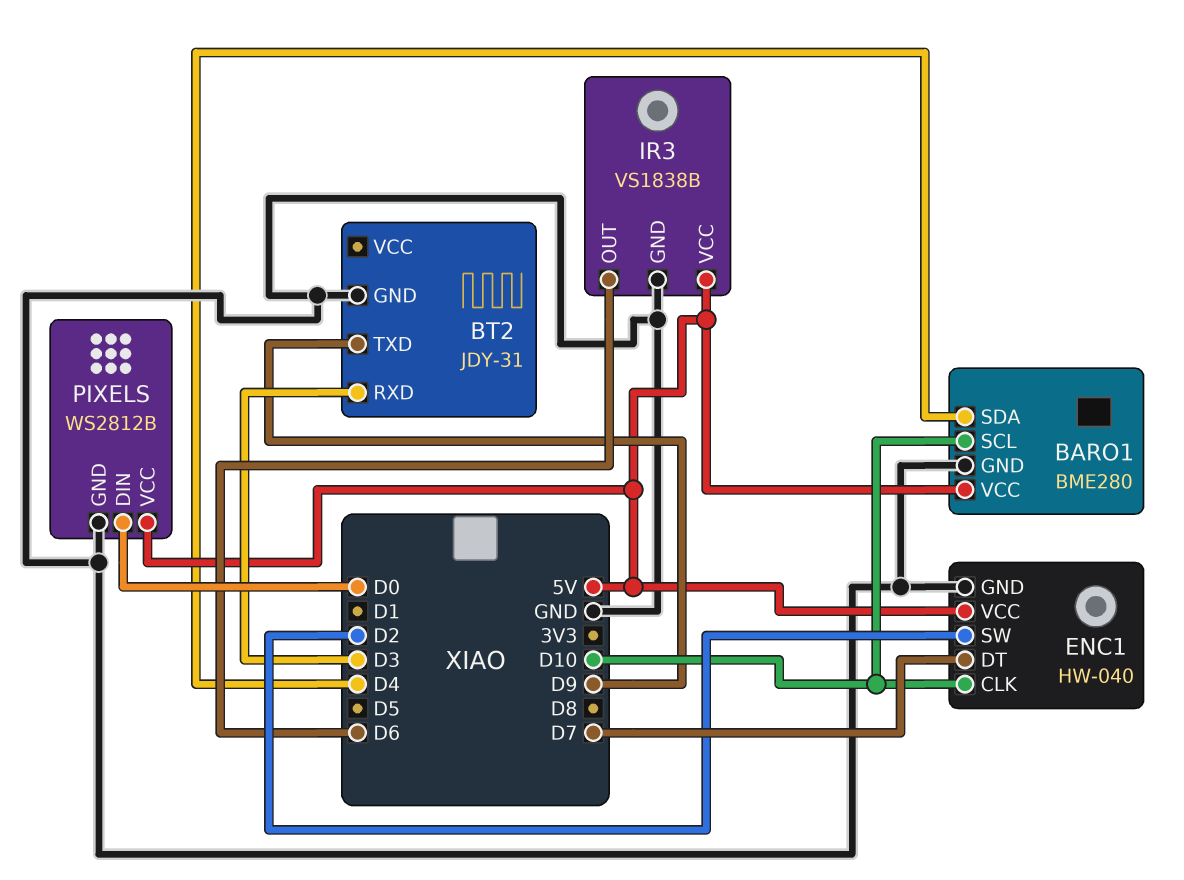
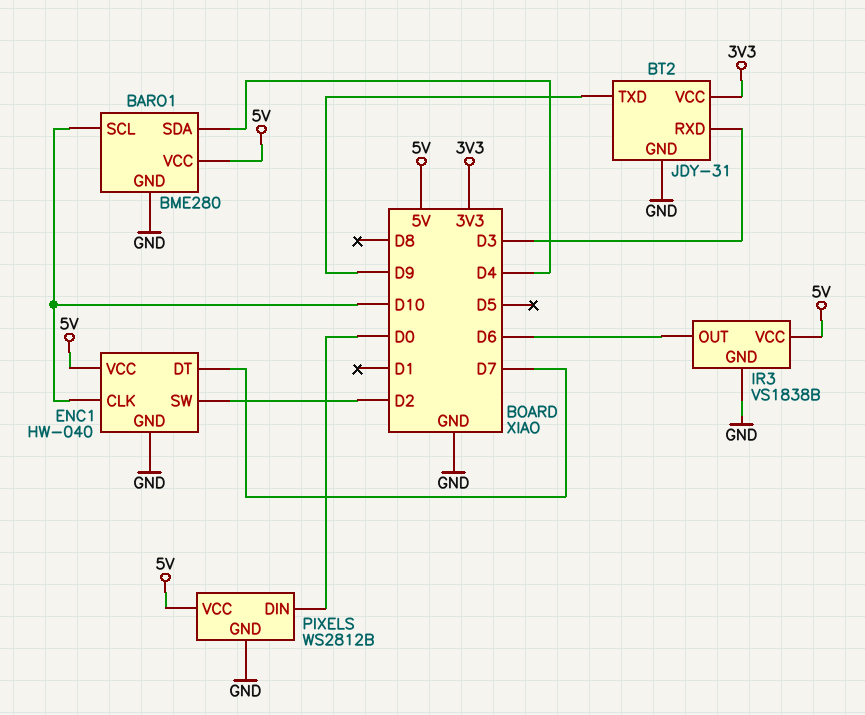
BT2 pin VCC: none -> 3V3

